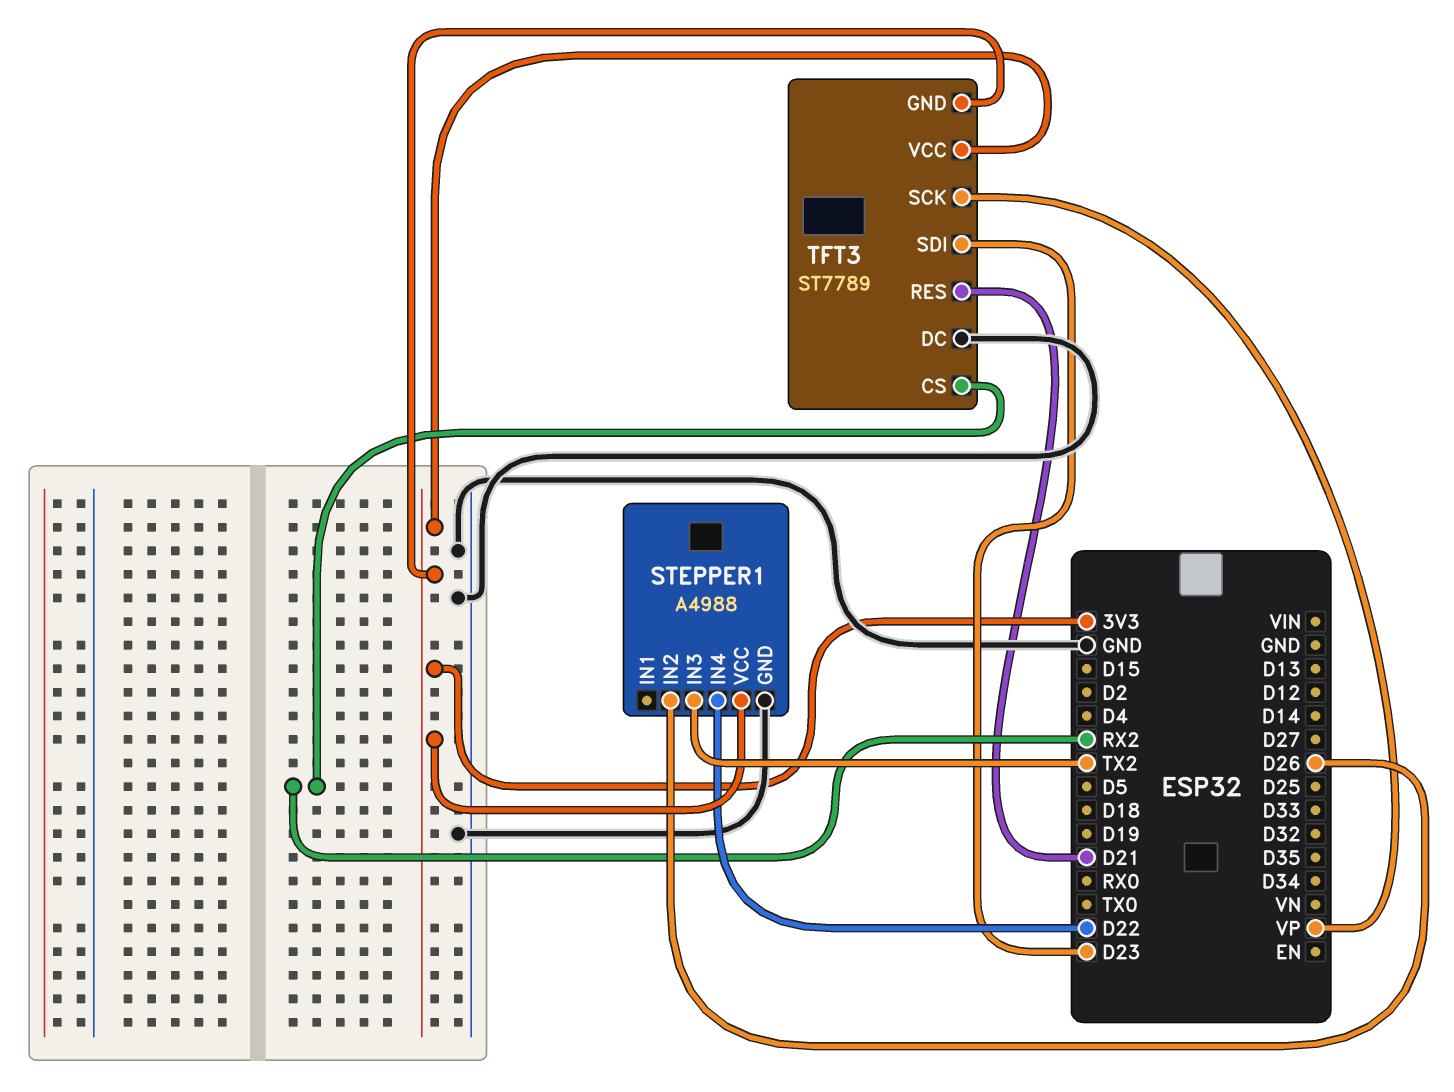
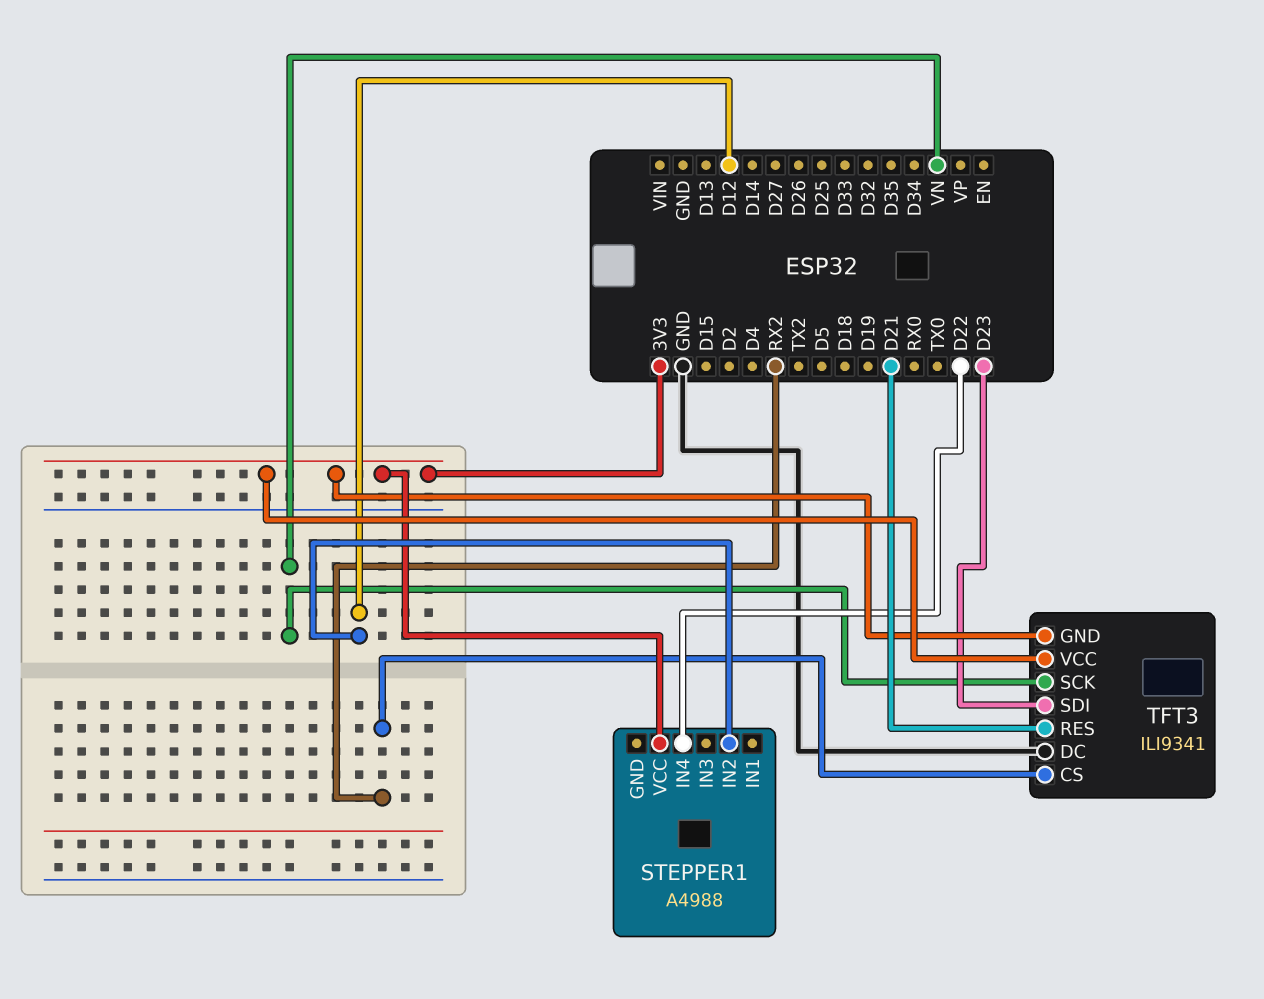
STEPPER1 pin GND: GND -> none
STEPPER1 pin IN2: D26 -> D12
STEPPER1 pin IN3: TX2 -> none
TFT3: ST7789 -> ILI9341
TFT3 pin SCK: VP -> VN

